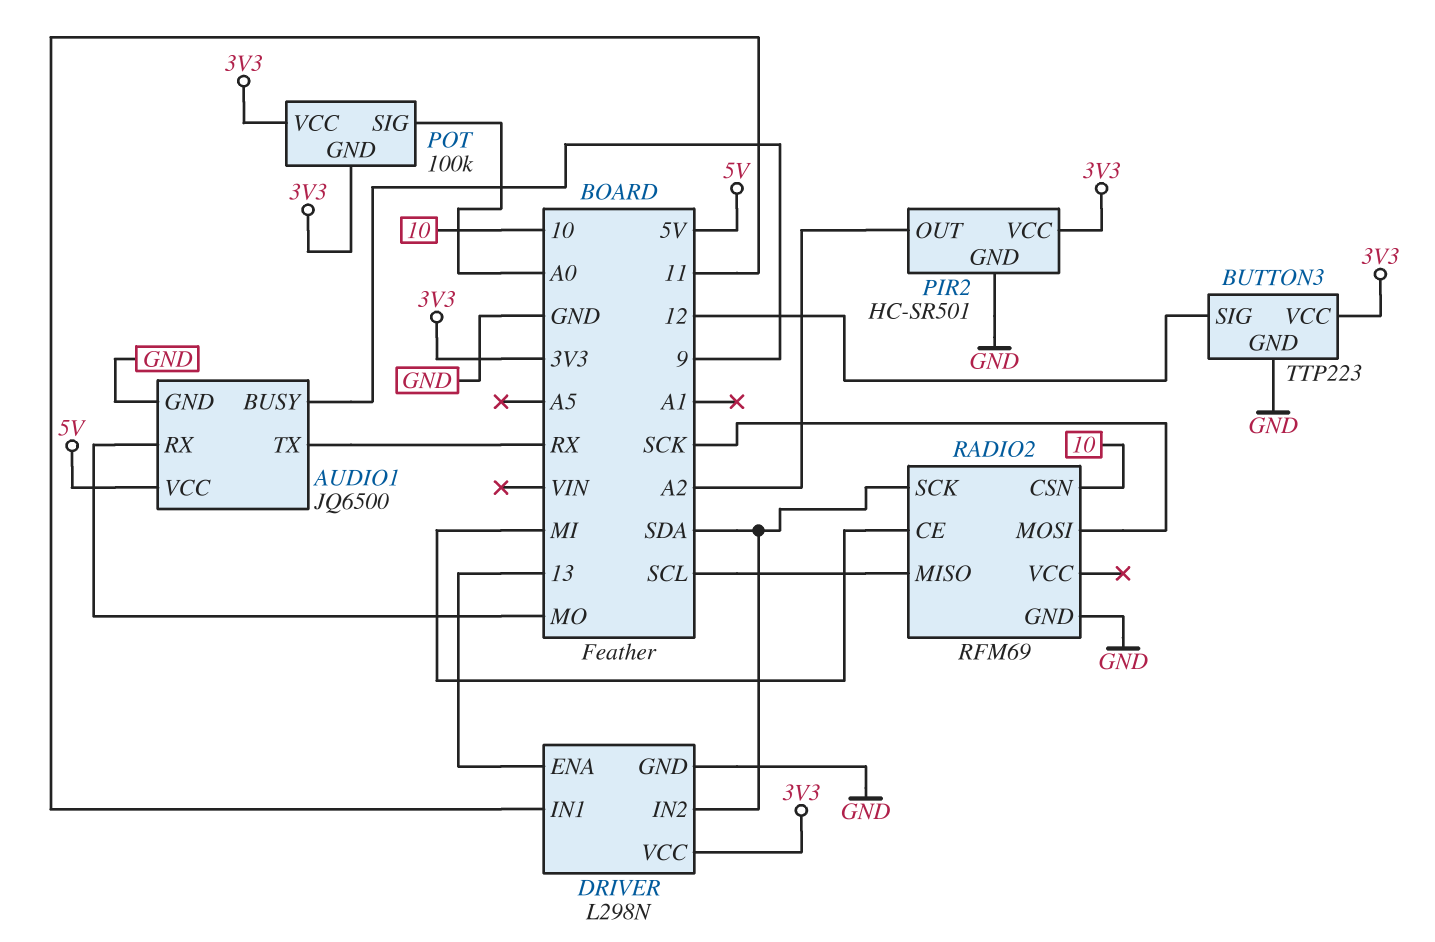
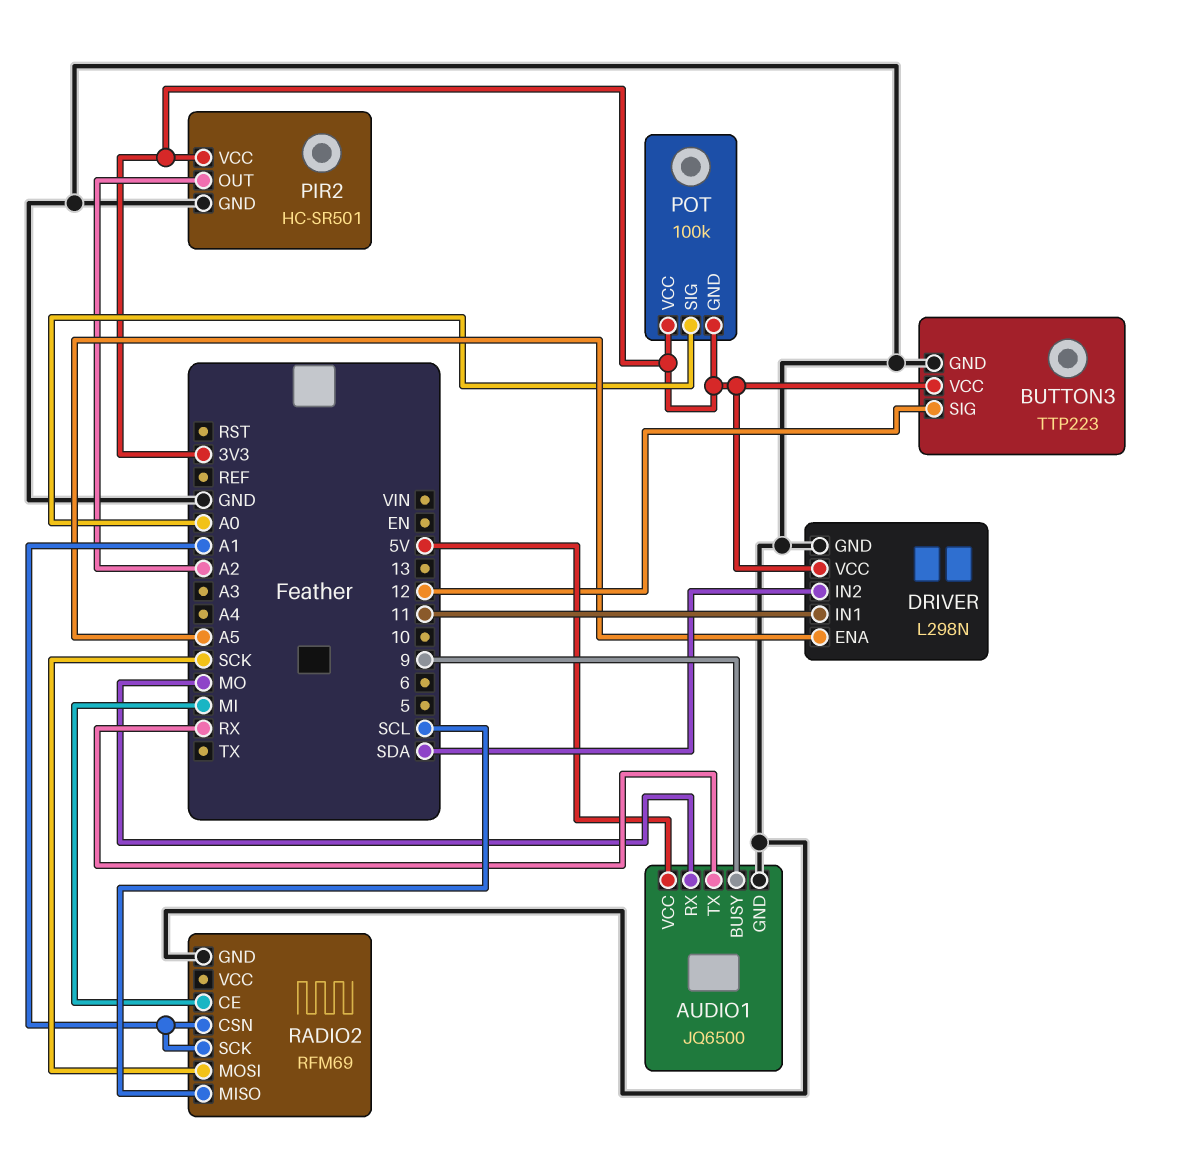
DRIVER pin ENA: 13 -> A5
RADIO2 pin CSN: 10 -> A1
RADIO2 pin SCK: SDA -> A1

